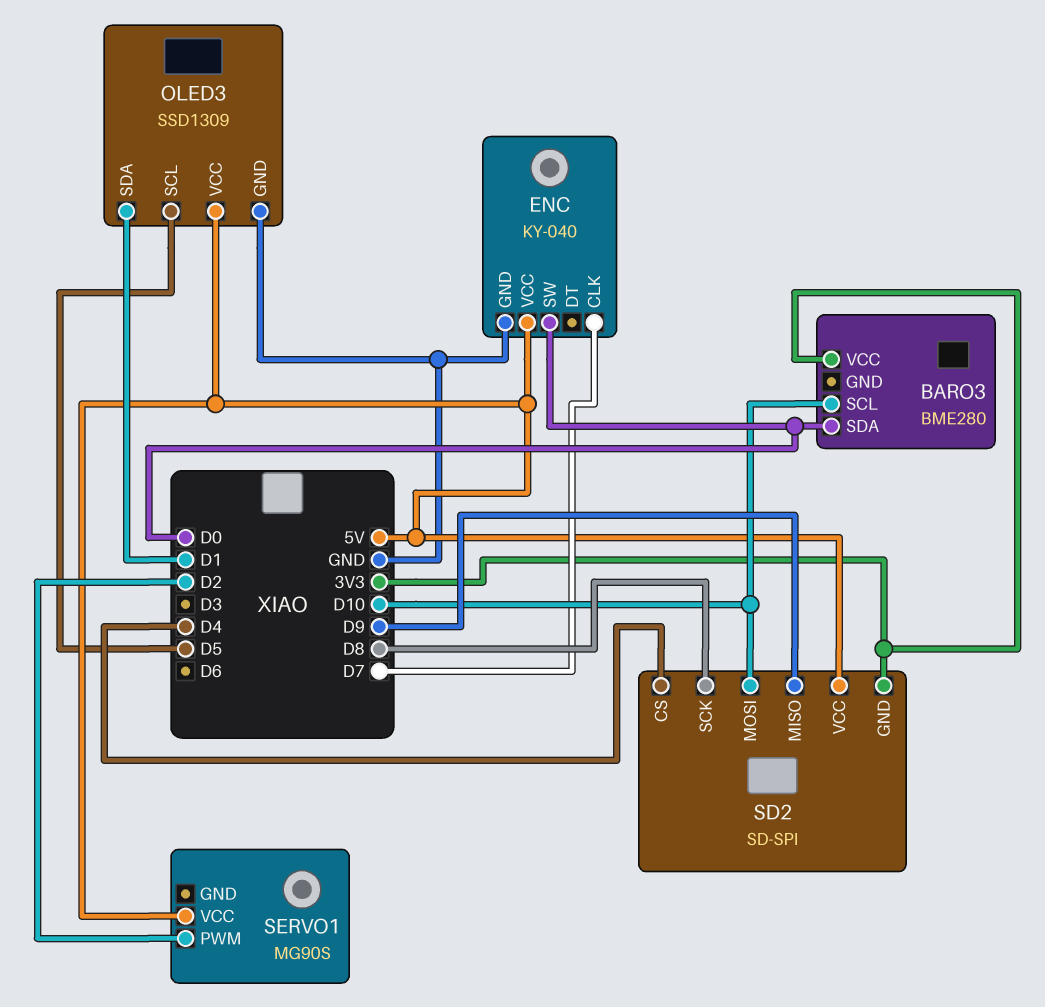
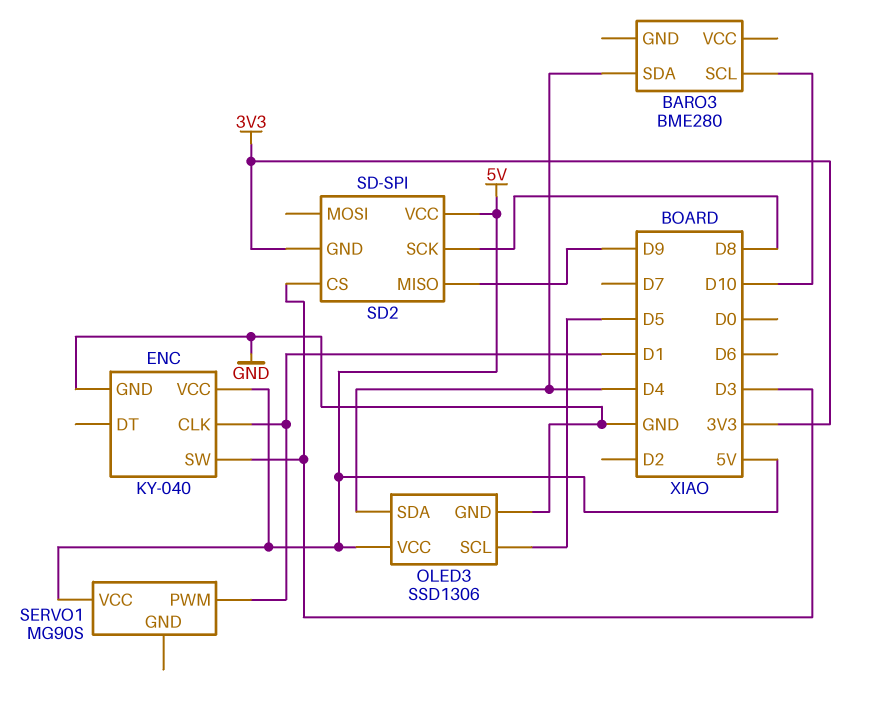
BARO3 pin SDA: D0 -> D4
BARO3 pin VCC: 3V3 -> none
ENC pin CLK: D7 -> D1
ENC pin SW: D0 -> D3
OLED3: SSD1309 -> SSD1306
OLED3 pin SDA: D1 -> D4
SD2 pin CS: D4 -> D3
SD2 pin MOSI: D10 -> none
SERVO1 pin PWM: D2 -> D1

